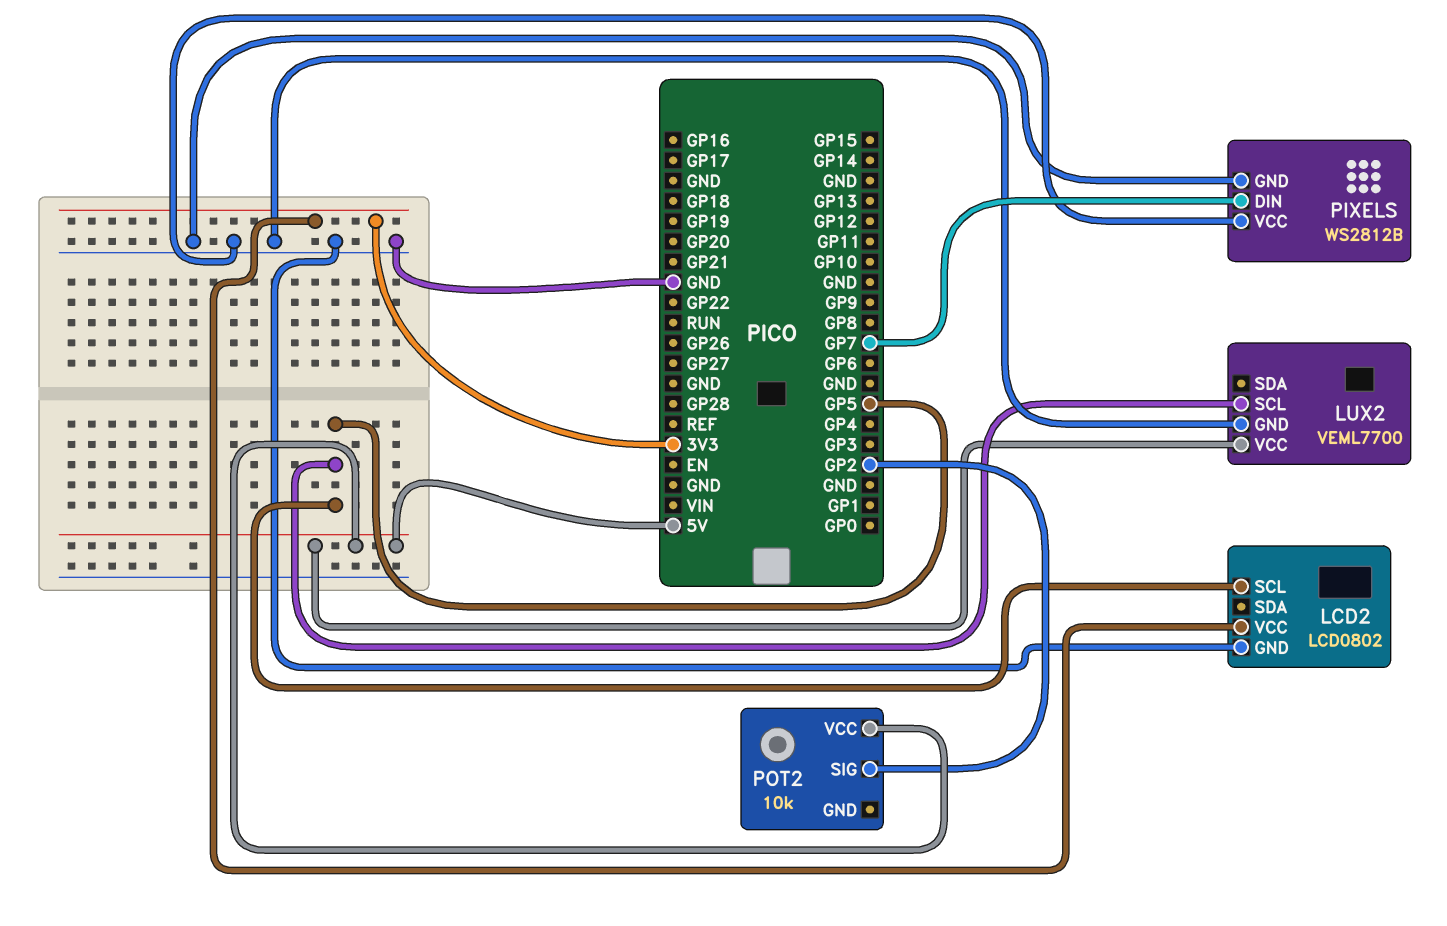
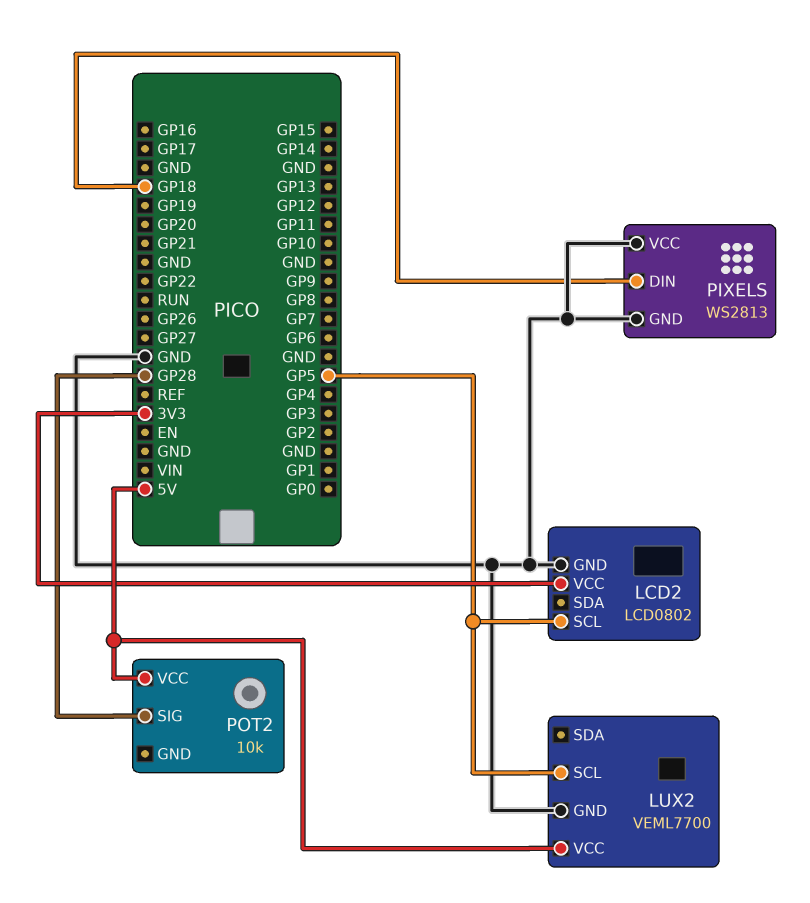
PIXELS: WS2812B -> WS2813
PIXELS pin DIN: GP7 -> GP18
POT2 pin SIG: GP2 -> GP28

